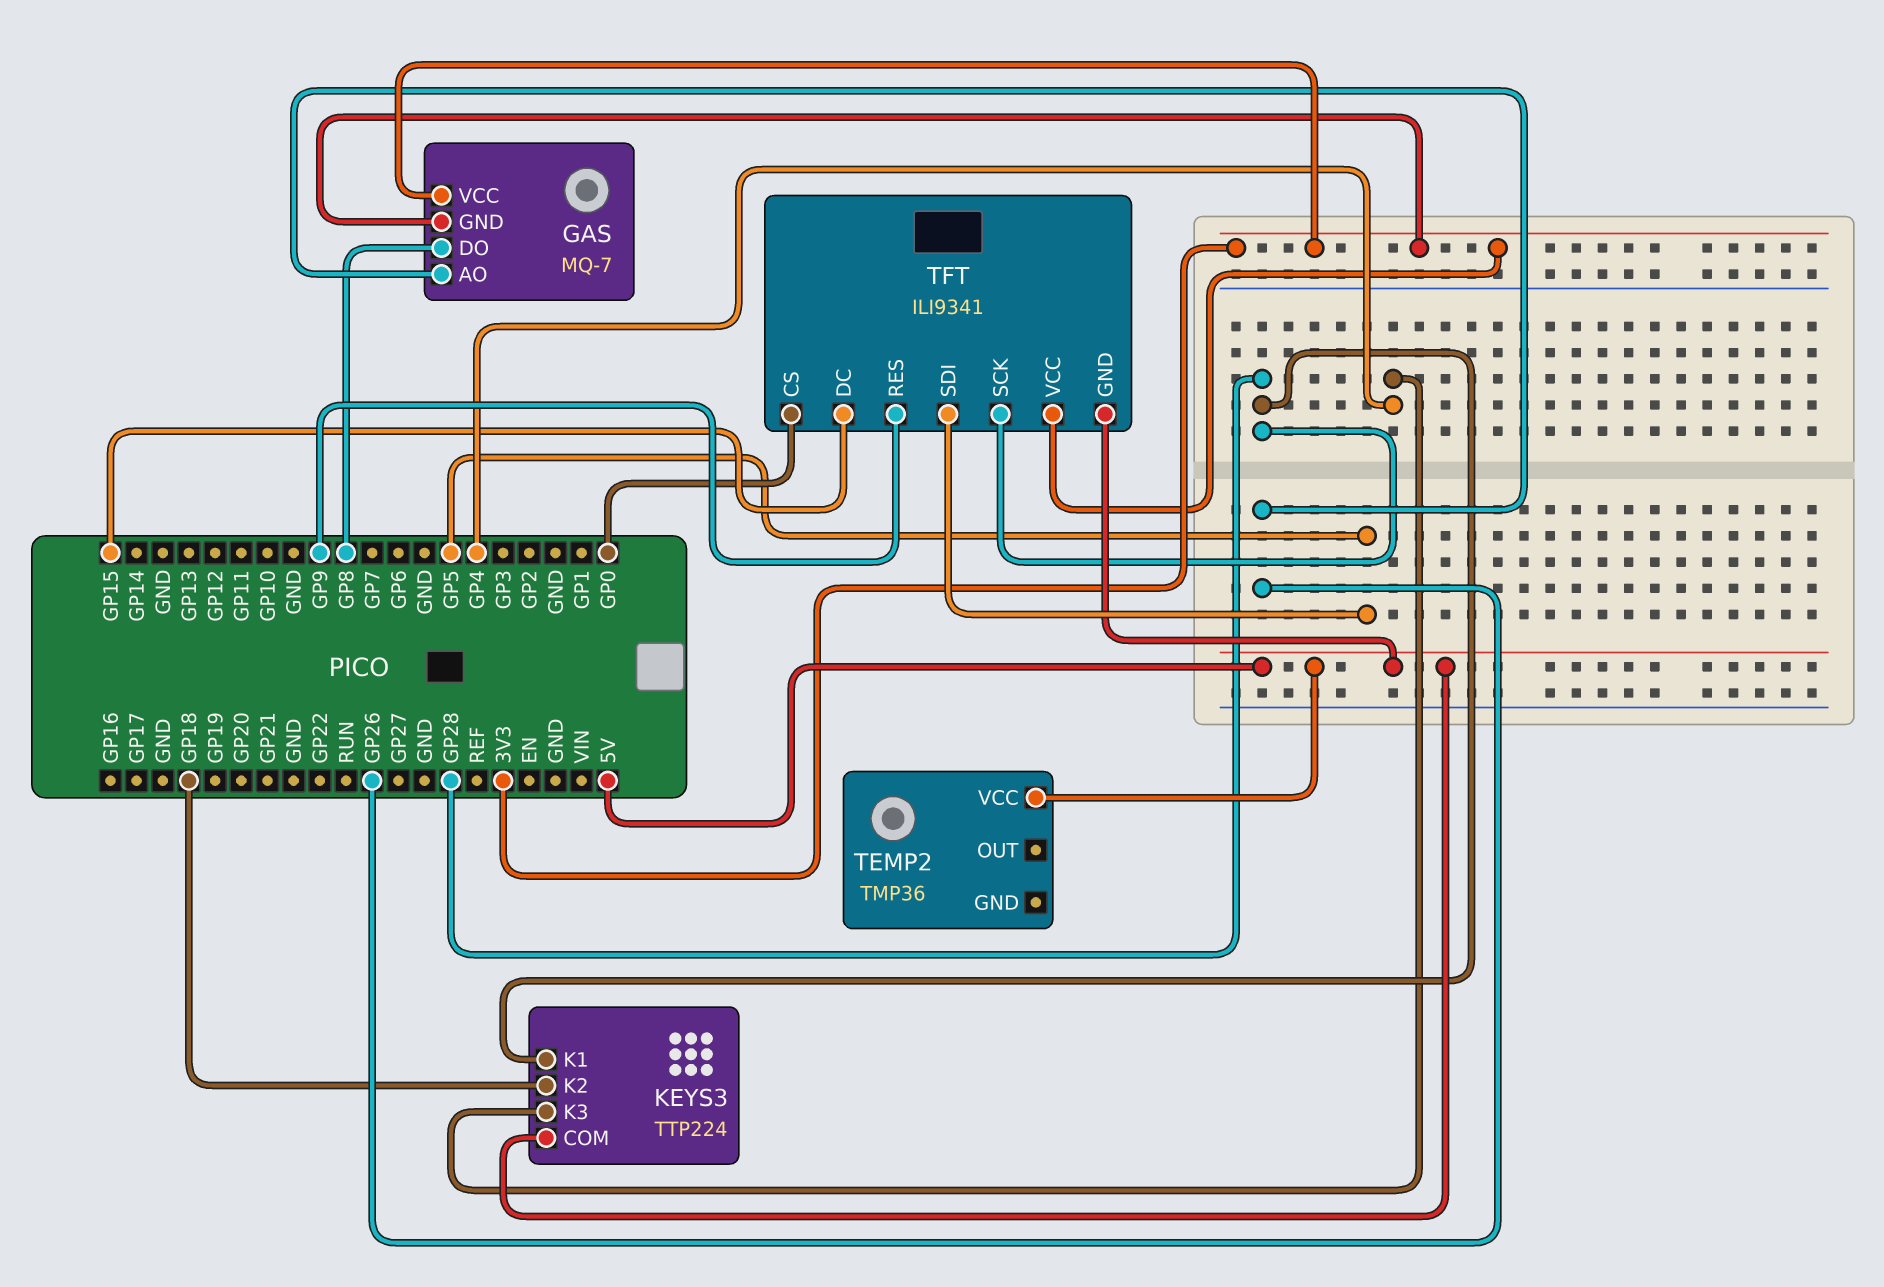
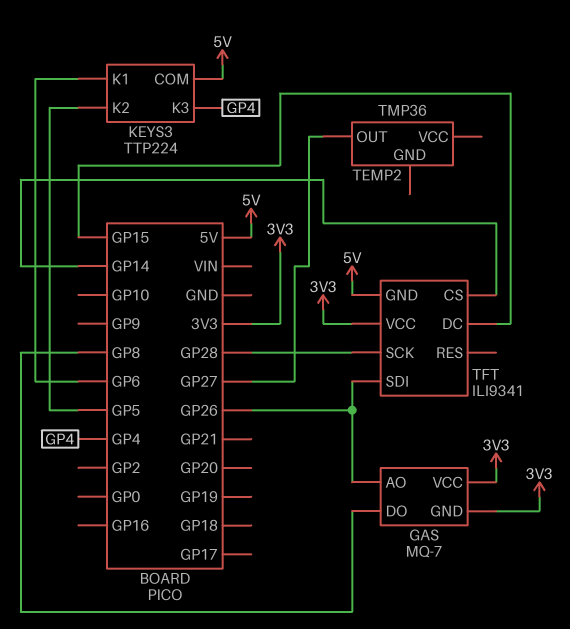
KEYS3 pin K1: GP28 -> GP6
KEYS3 pin K2: GP18 -> GP5
TEMP2 pin OUT: none -> GP27
TEMP2 pin VCC: 5V -> none
TFT pin CS: GP0 -> GP14
TFT pin RES: GP9 -> none
TFT pin SDI: GP5 -> GP26

